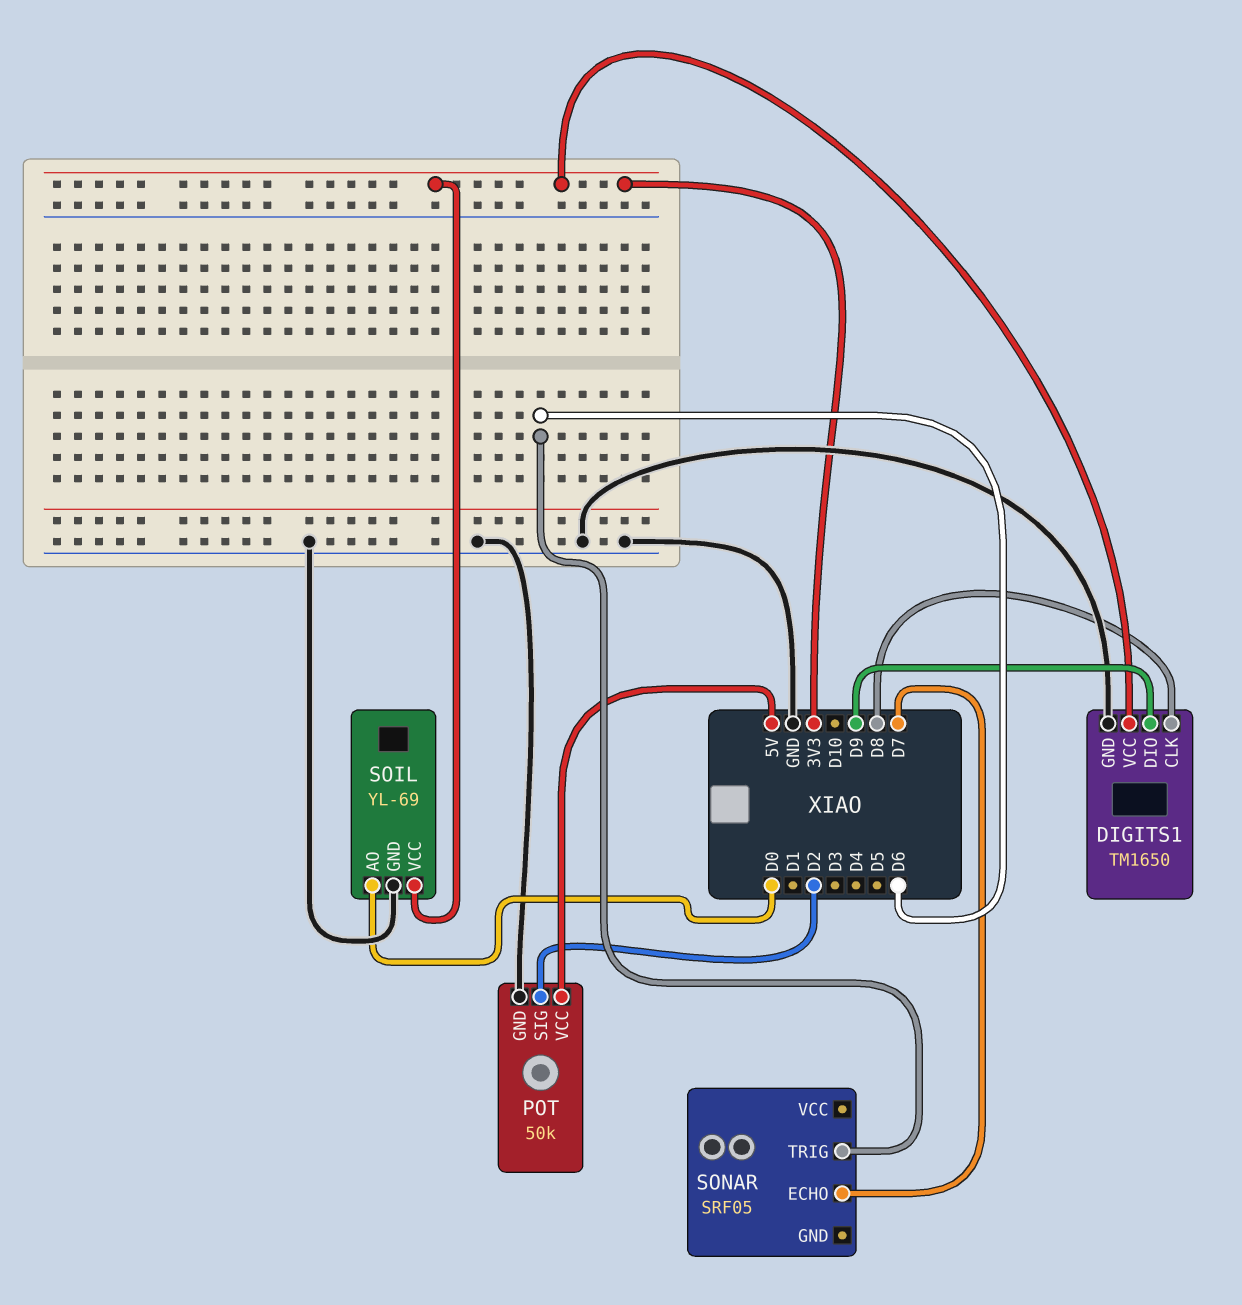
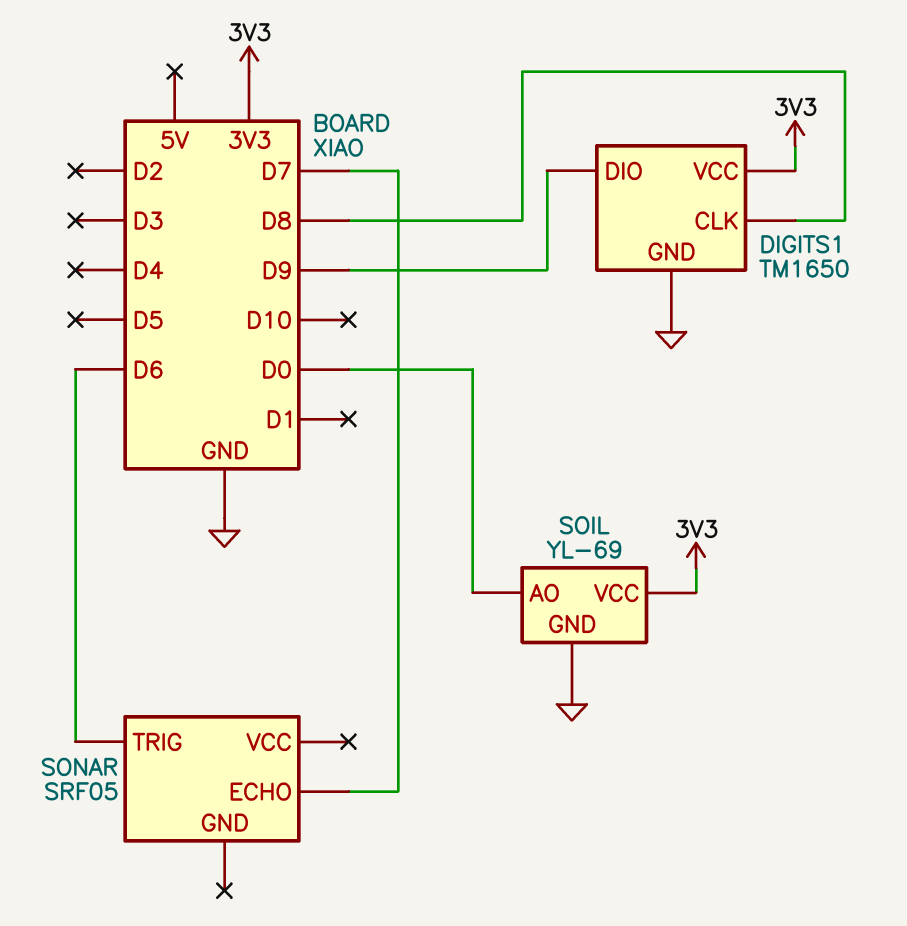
POT: 50k -> none
POT pin GND: GND -> none
POT pin SIG: D2 -> none
POT pin VCC: 5V -> none

